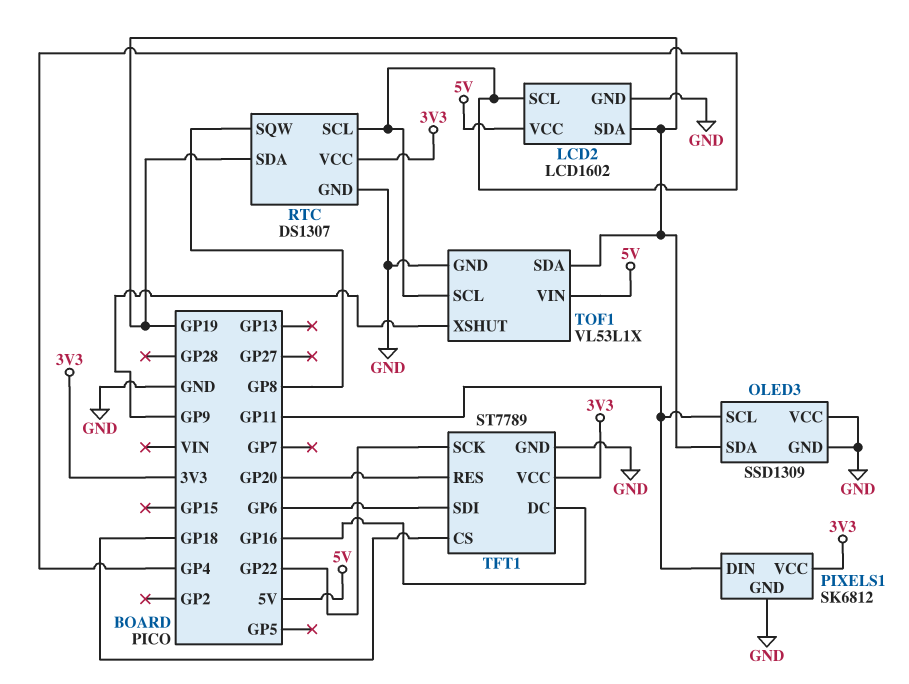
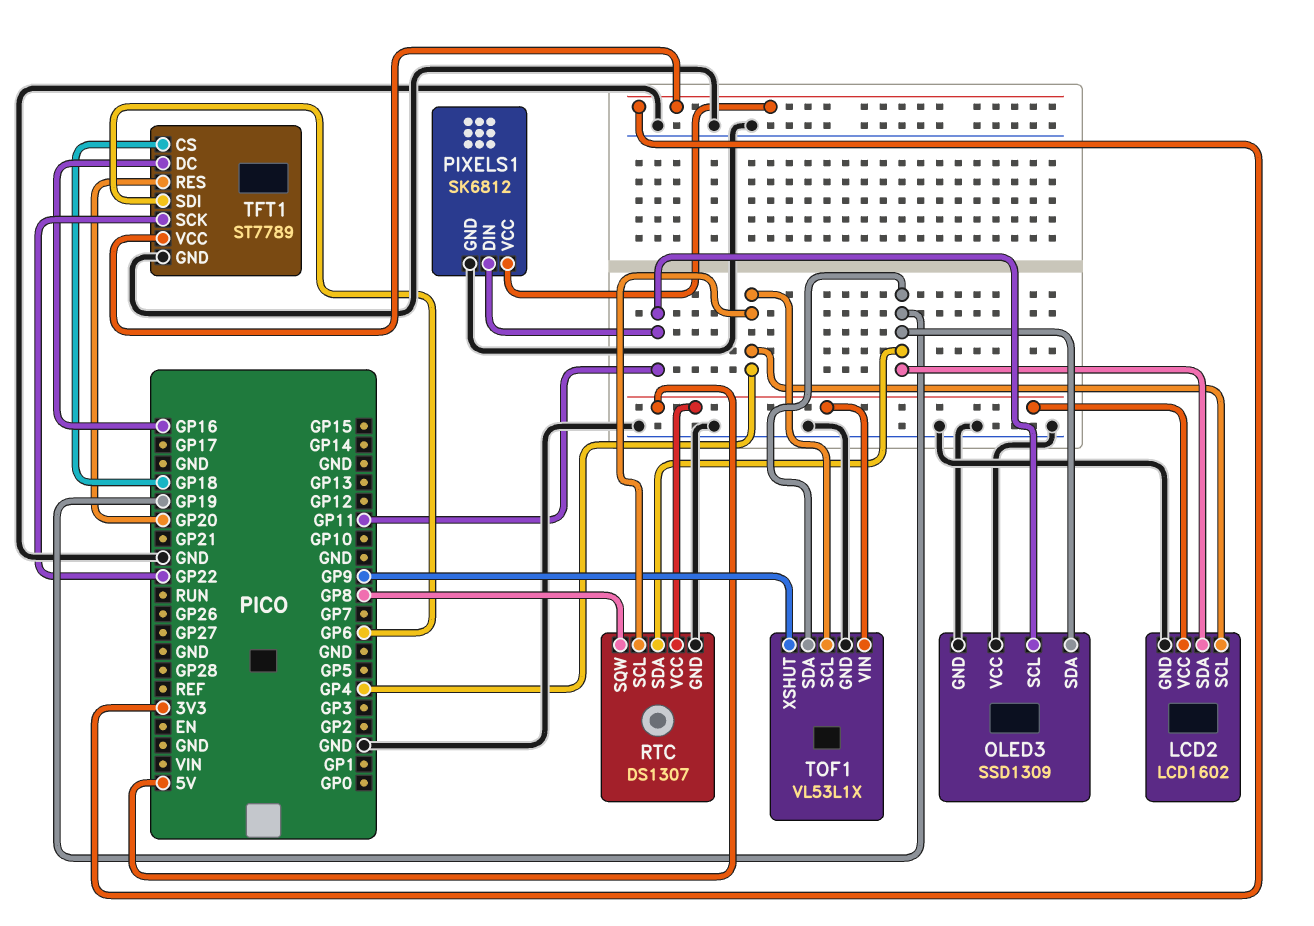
RTC pin VCC: 3V3 -> 5V

